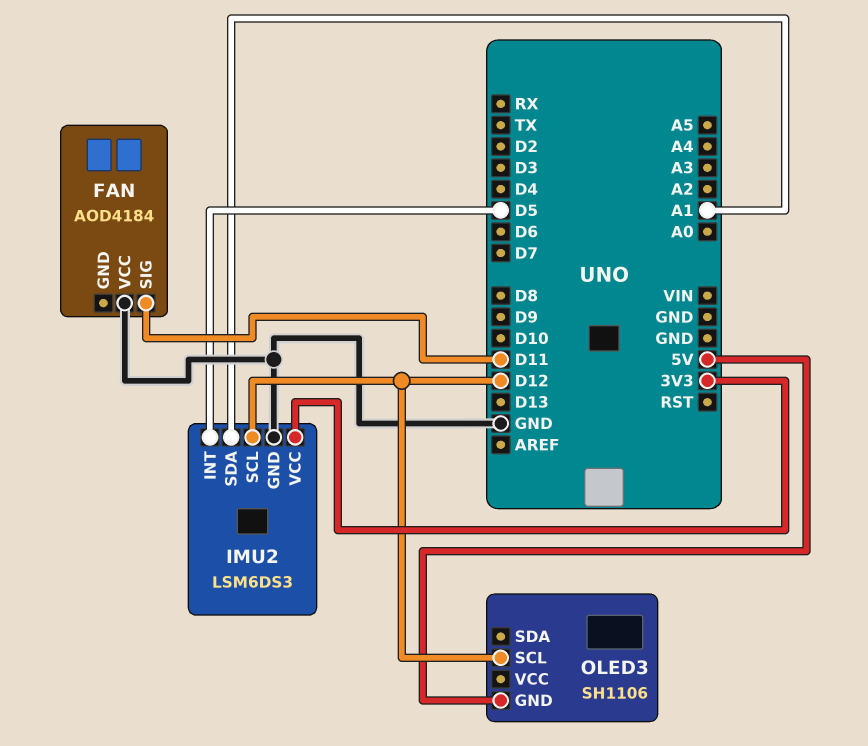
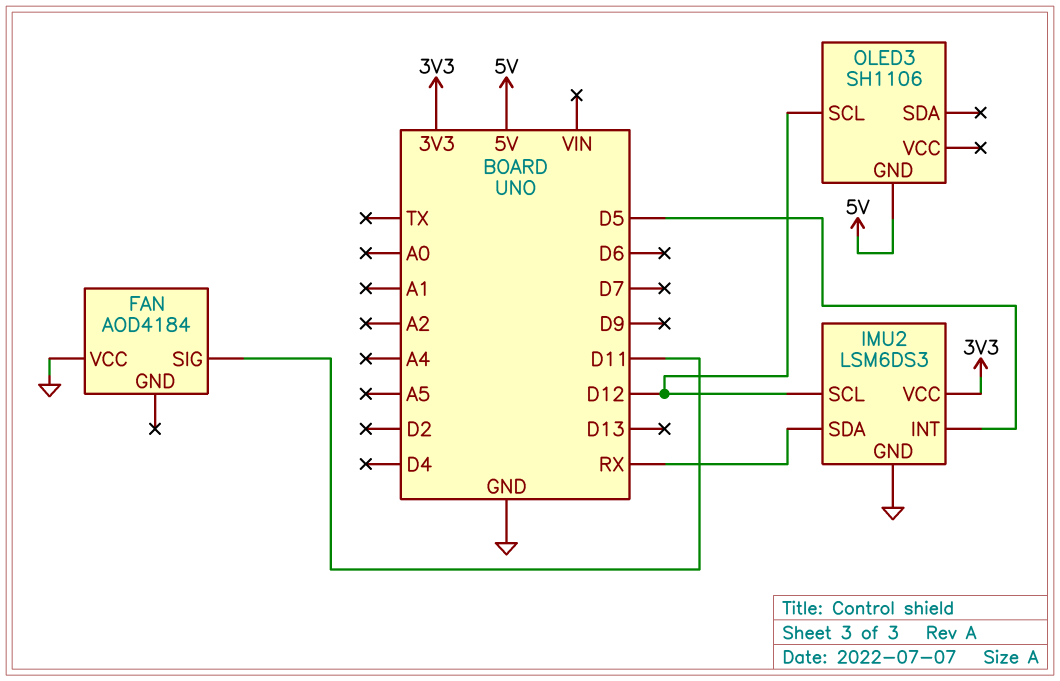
IMU2 pin SDA: A1 -> RX

